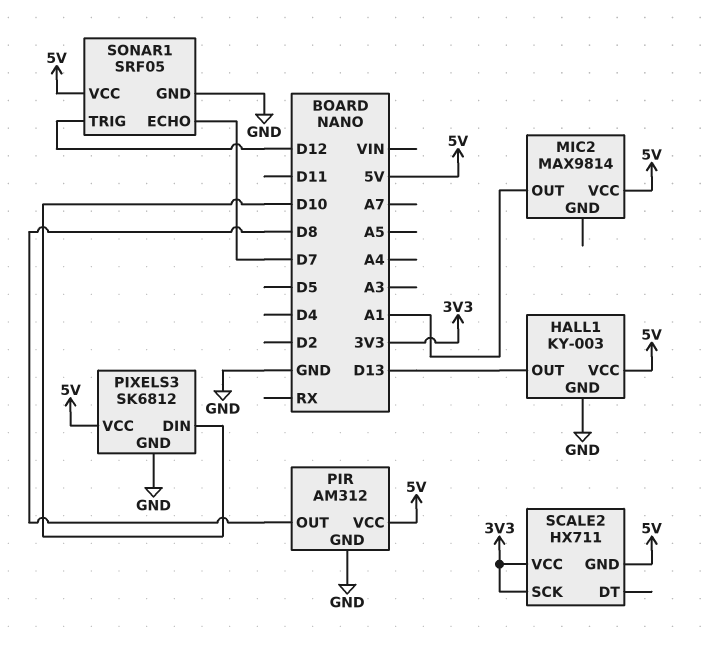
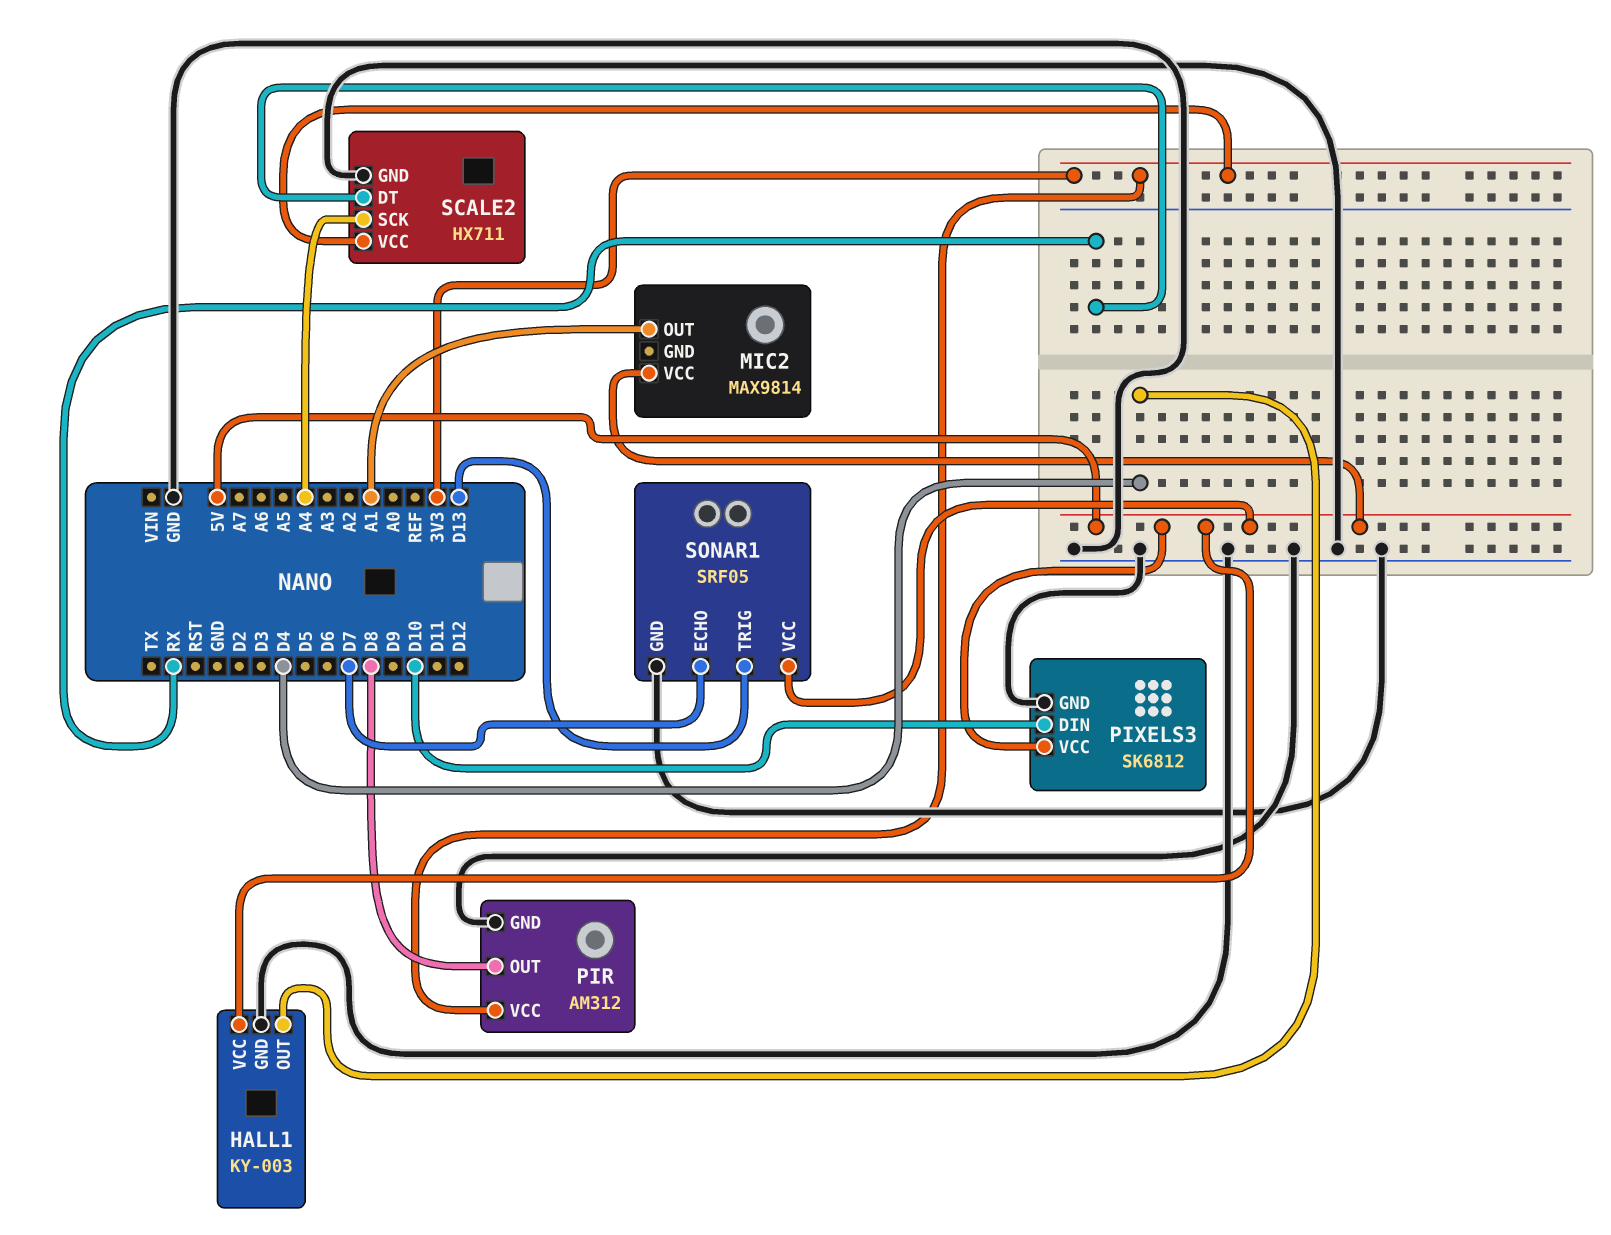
HALL1 pin OUT: D13 -> D4
PIR pin VCC: 5V -> 3V3
SCALE2 pin DT: none -> RX
SCALE2 pin GND: 5V -> GND
SCALE2 pin SCK: 3V3 -> A4
SONAR1 pin TRIG: D12 -> D13

